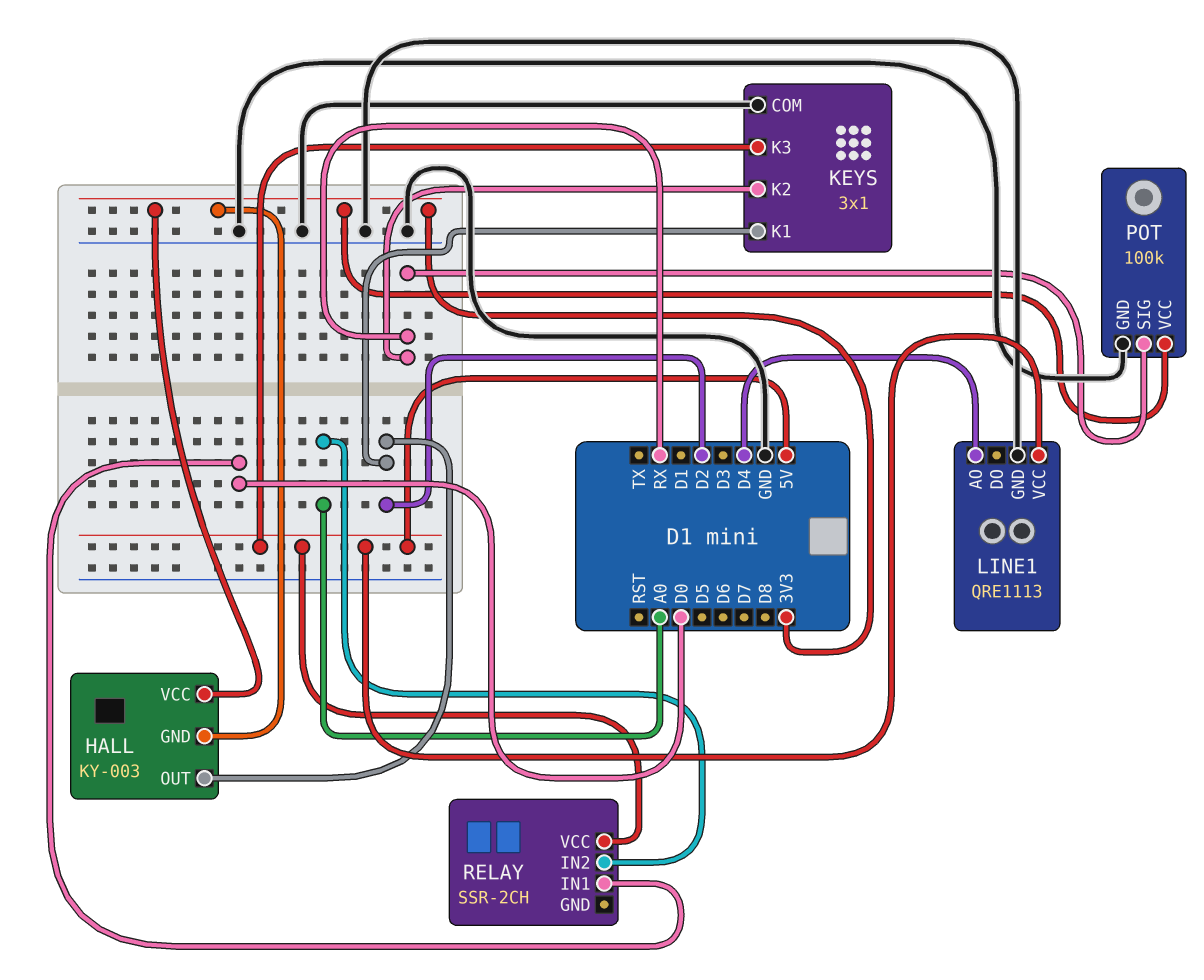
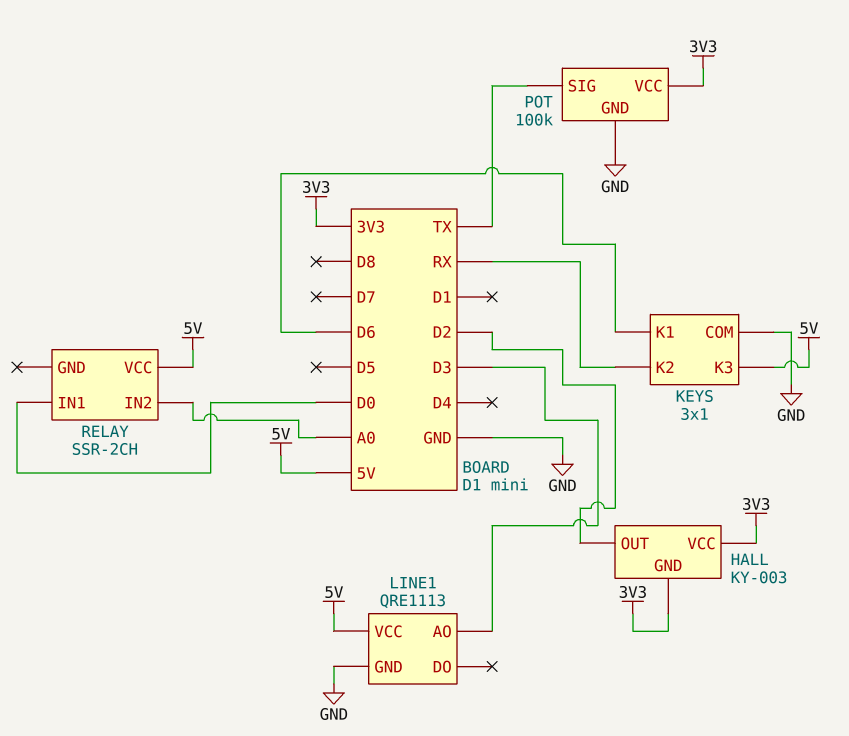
KEYS pin K1: D2 -> D6
LINE1 pin AO: D4 -> D3
POT pin SIG: RX -> TX

